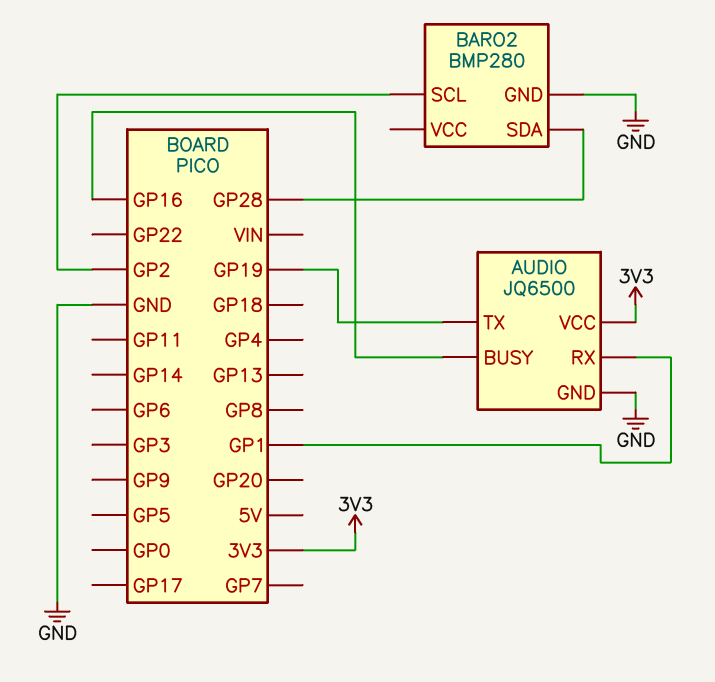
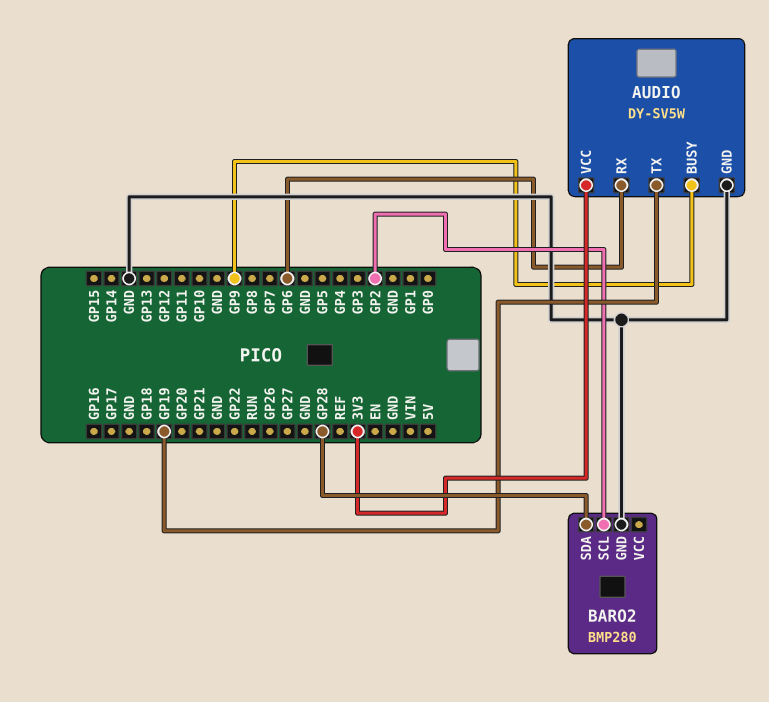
AUDIO: JQ6500 -> DY-SV5W
AUDIO pin BUSY: GP16 -> GP9
AUDIO pin RX: GP1 -> GP6

